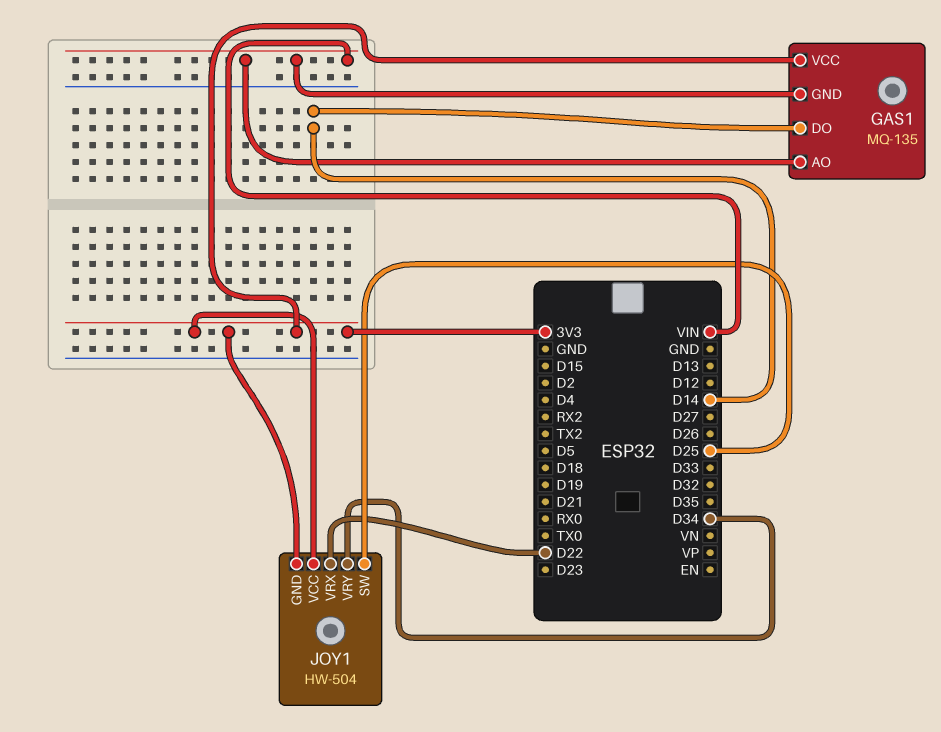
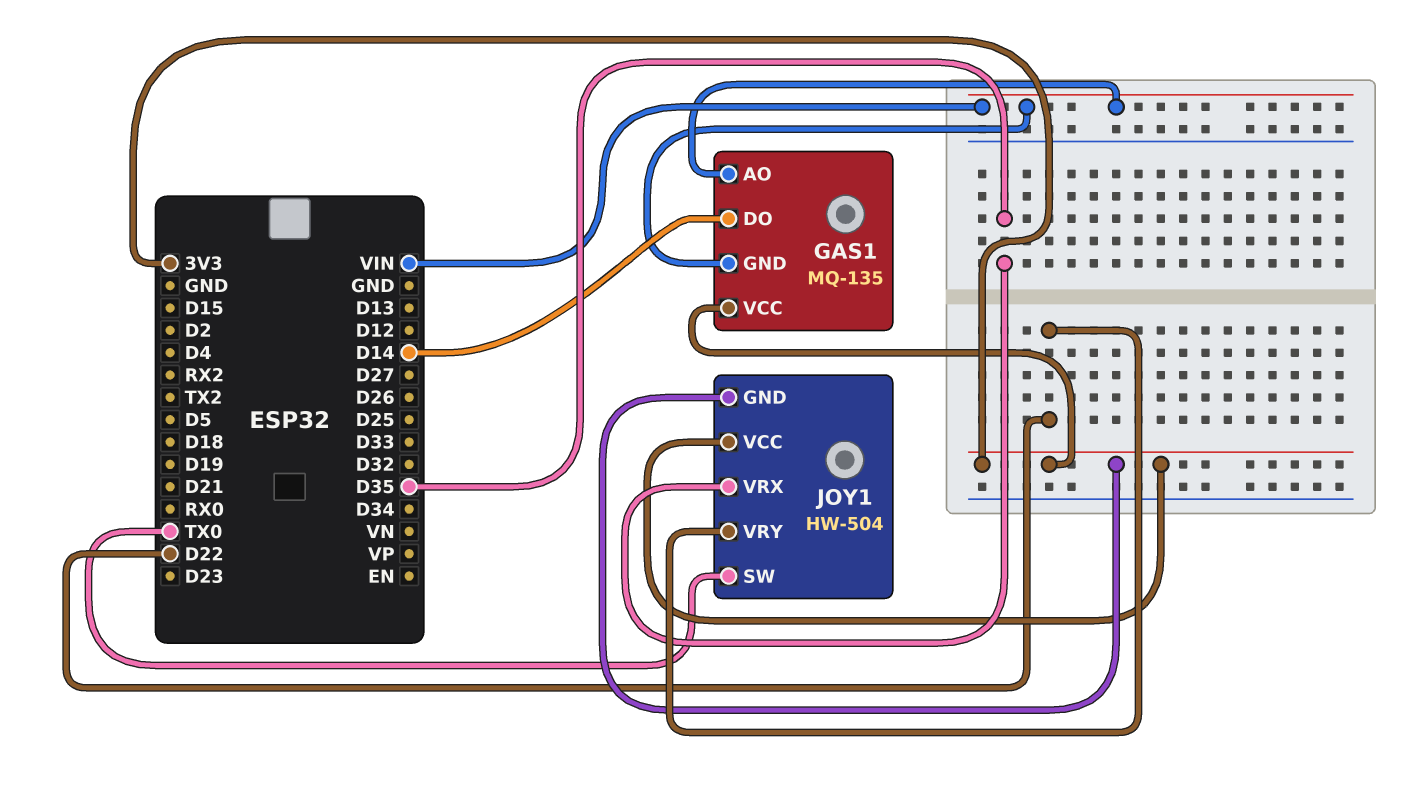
JOY1 pin SW: D25 -> TX0
JOY1 pin VRX: D22 -> D35
JOY1 pin VRY: D34 -> D22

